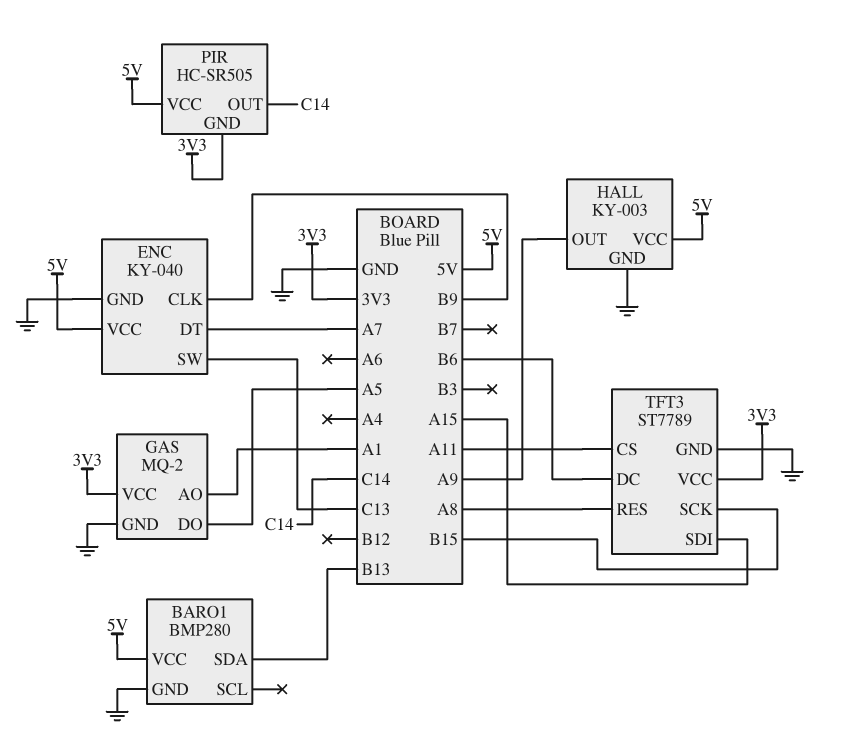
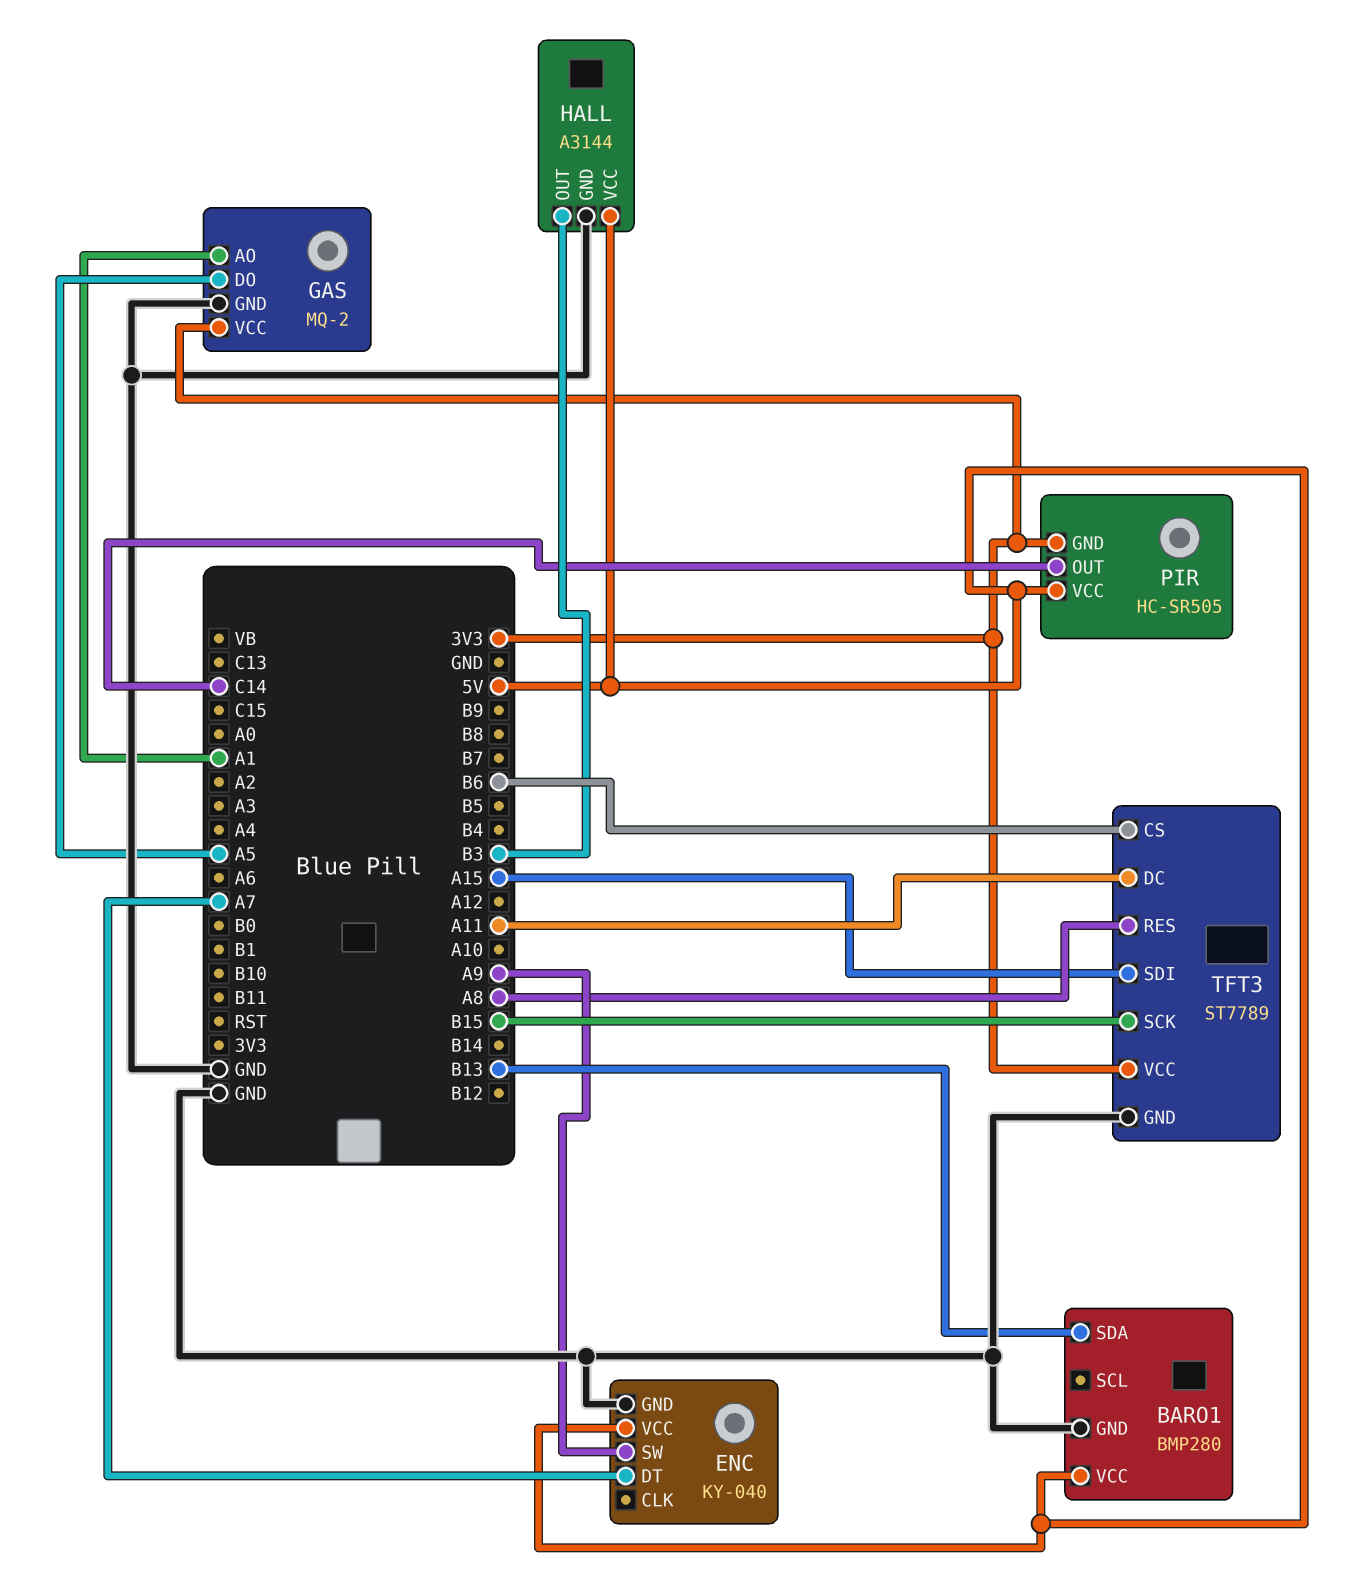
ENC pin CLK: B9 -> none
ENC pin SW: C13 -> A9
HALL: KY-003 -> A3144
HALL pin OUT: A9 -> B3
TFT3 pin CS: A11 -> B6
TFT3 pin DC: B6 -> A11

